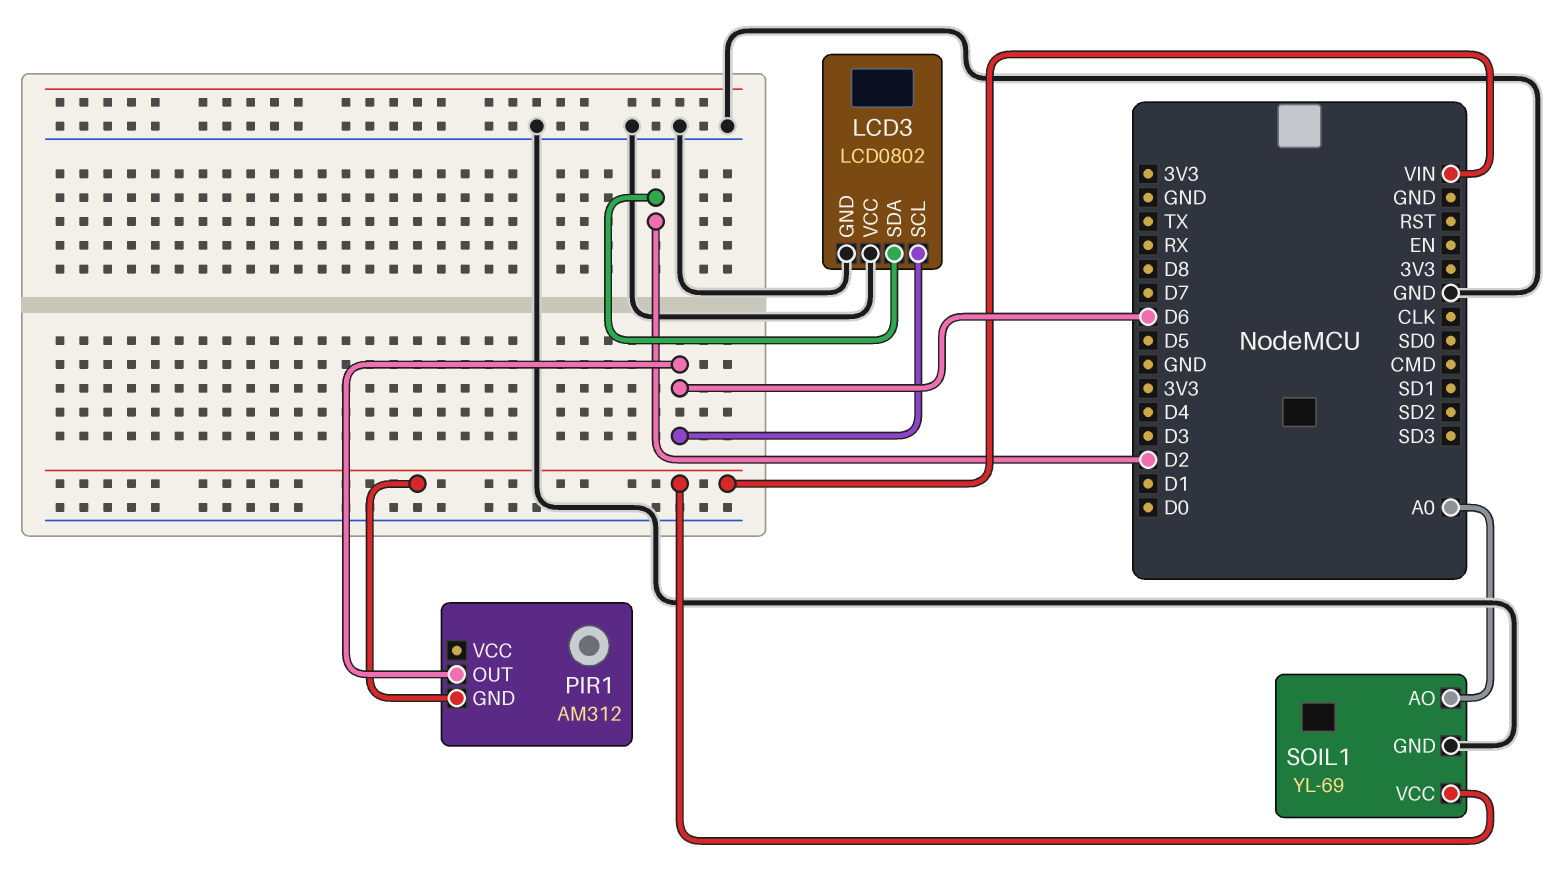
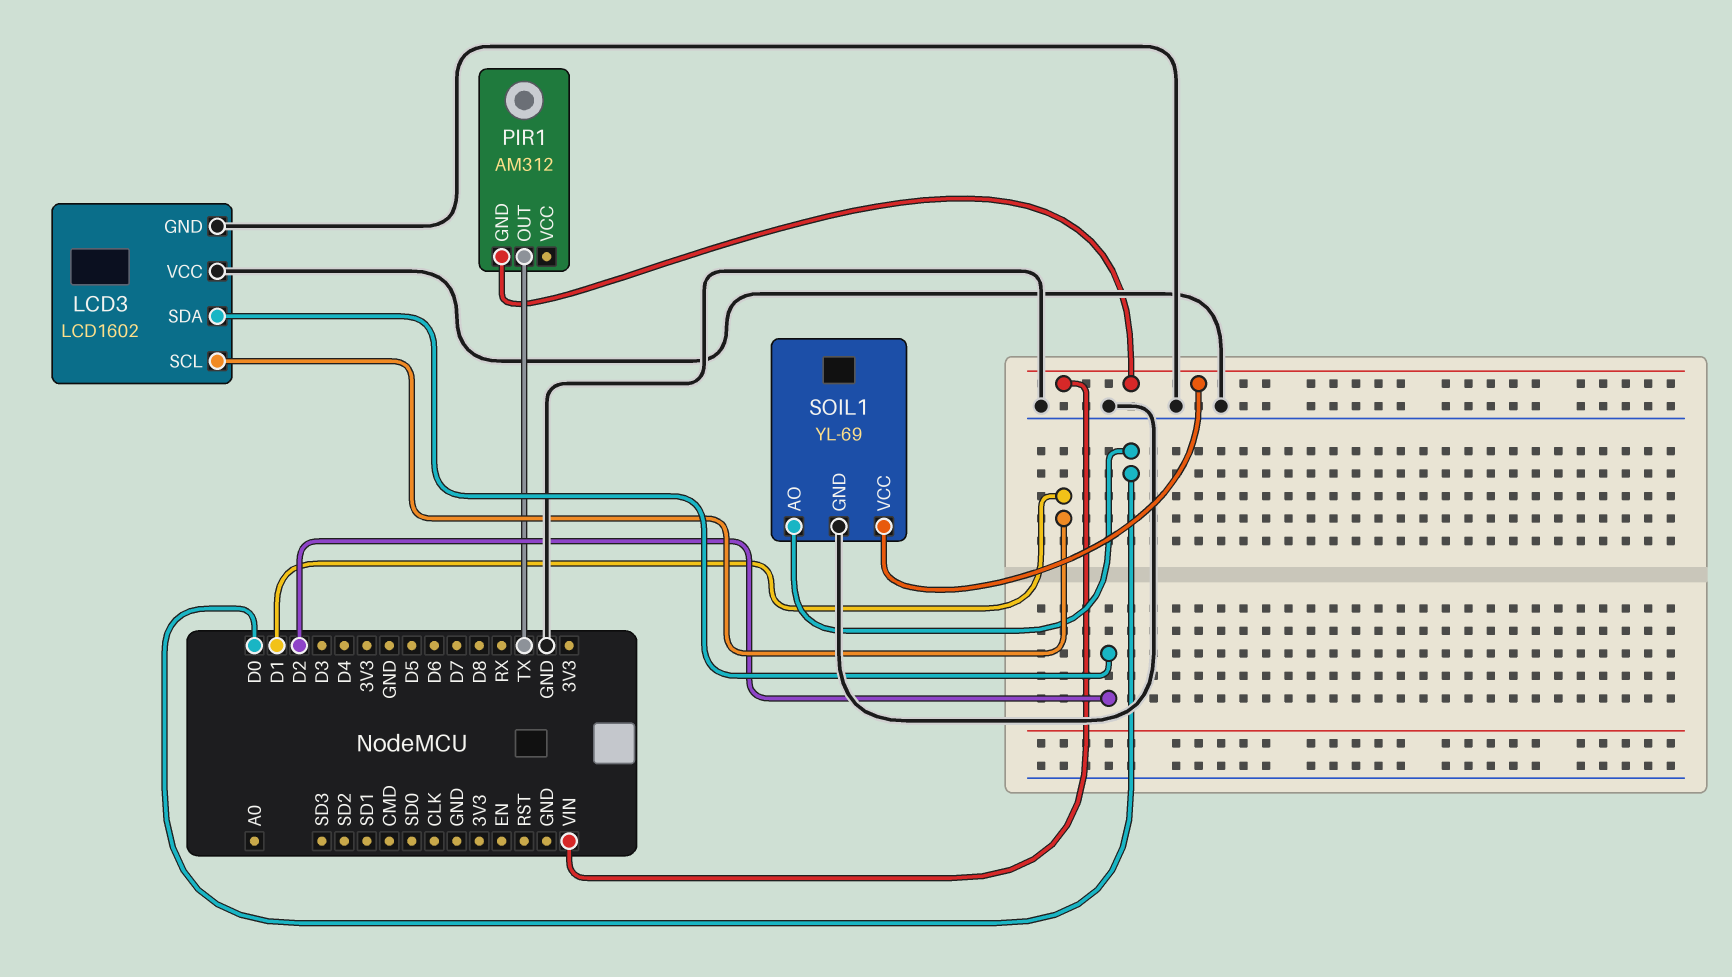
LCD3: LCD0802 -> LCD1602
LCD3 pin SCL: D6 -> D1
PIR1 pin OUT: D6 -> TX
SOIL1 pin AO: A0 -> D0

